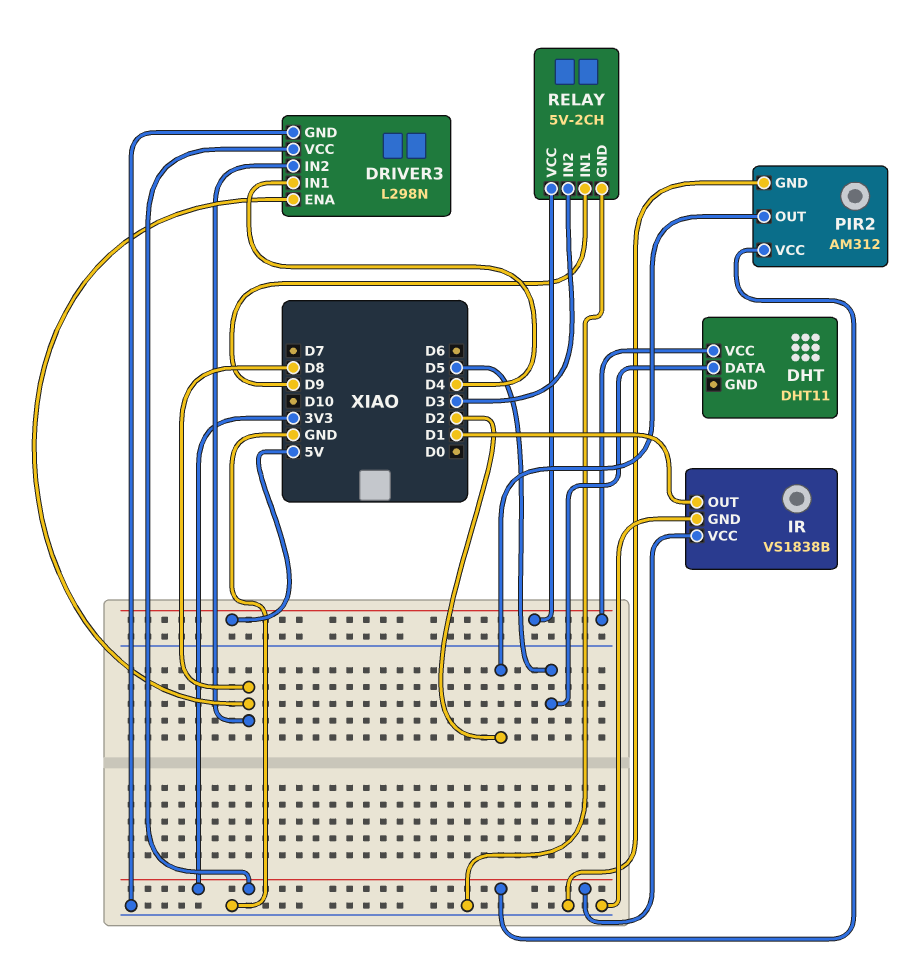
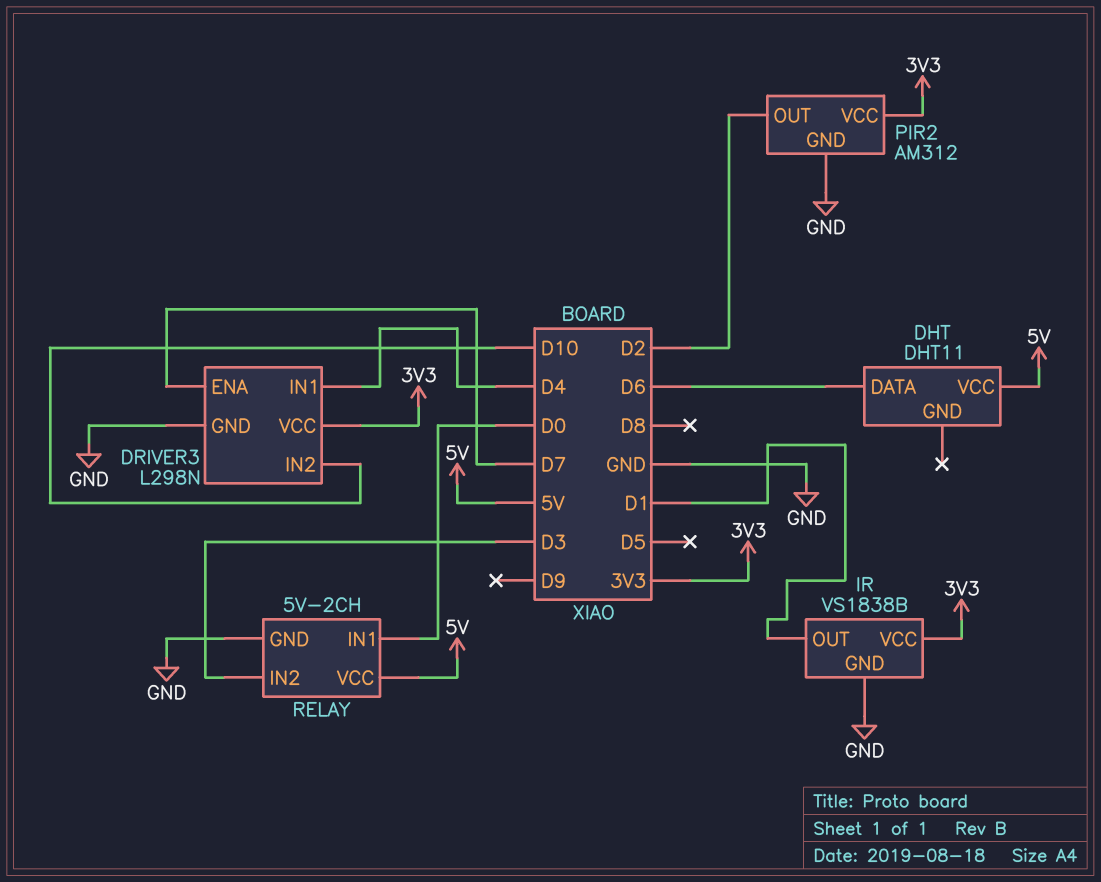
DHT pin DATA: D5 -> D6
DRIVER3 pin ENA: D8 -> D7
DRIVER3 pin IN2: D8 -> D10
RELAY pin IN1: D9 -> D0

